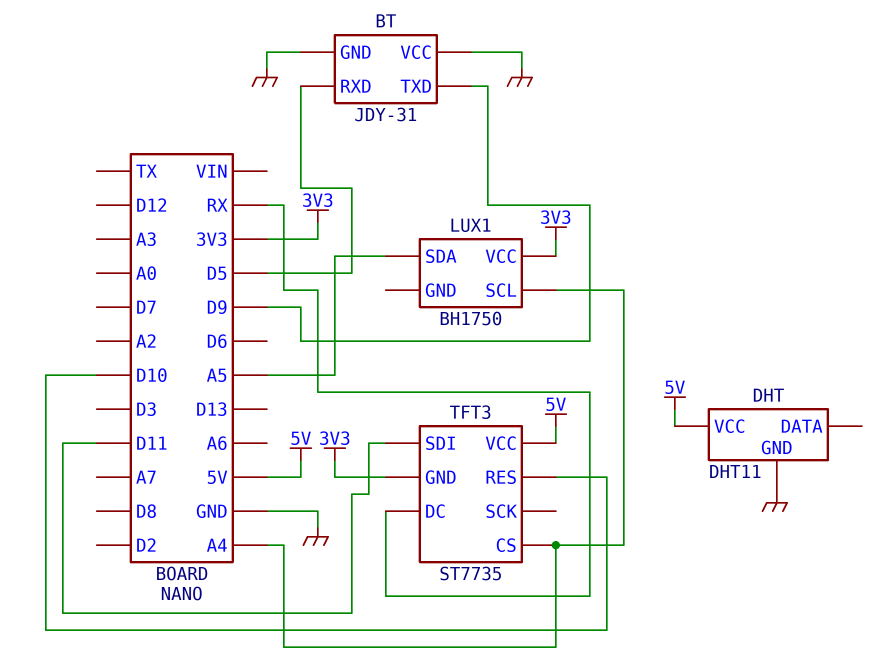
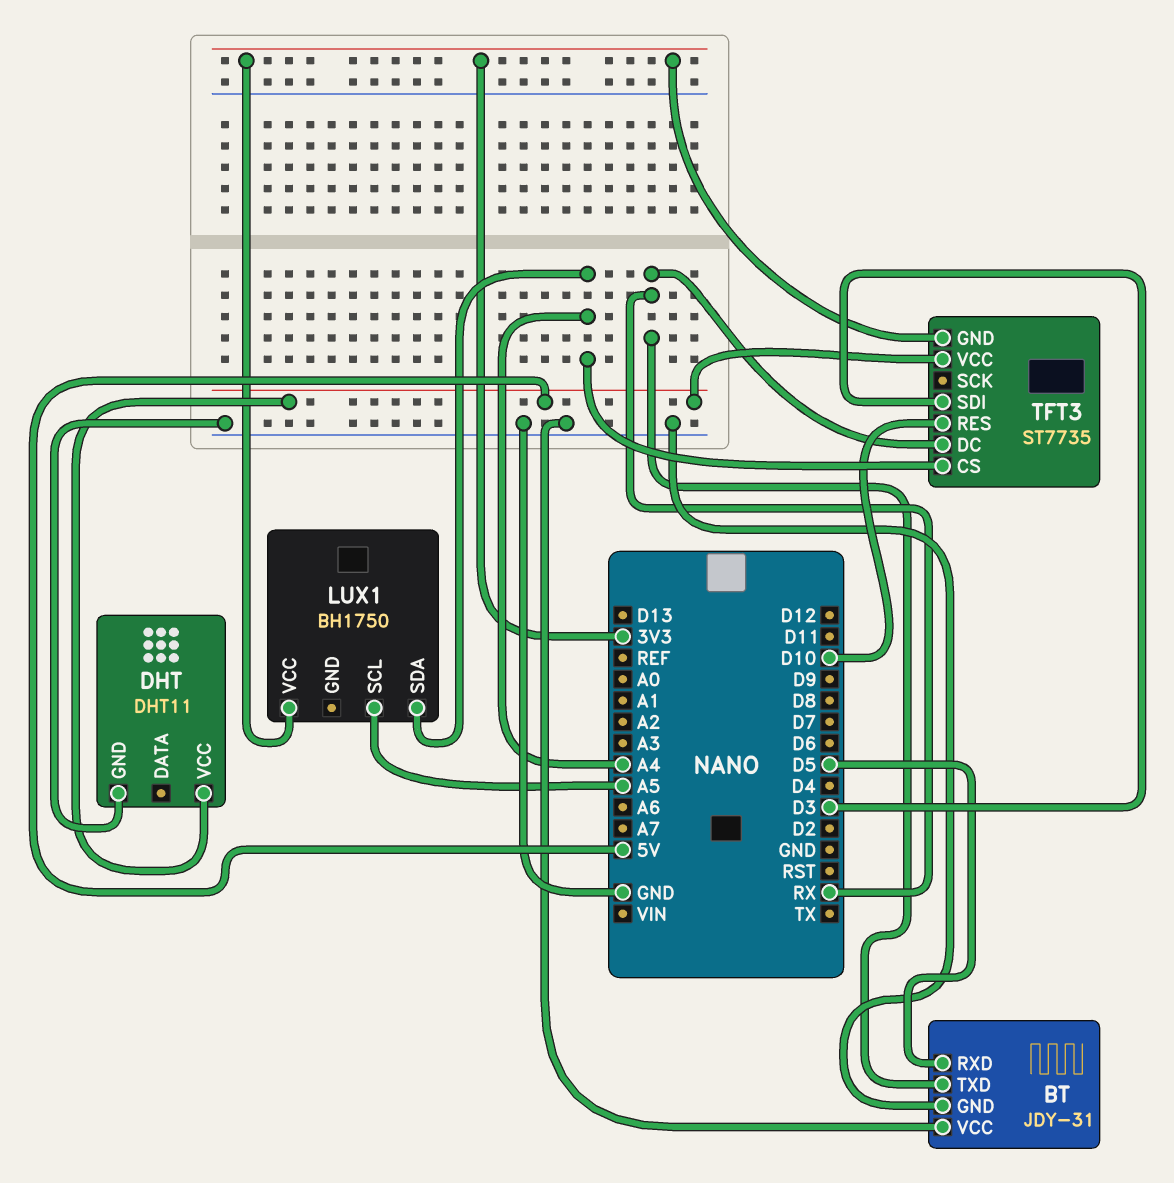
BT pin TXD: D9 -> RX
LUX1 pin SCL: A4 -> A5
LUX1 pin SDA: A5 -> A4
TFT3 pin SDI: D11 -> D3

